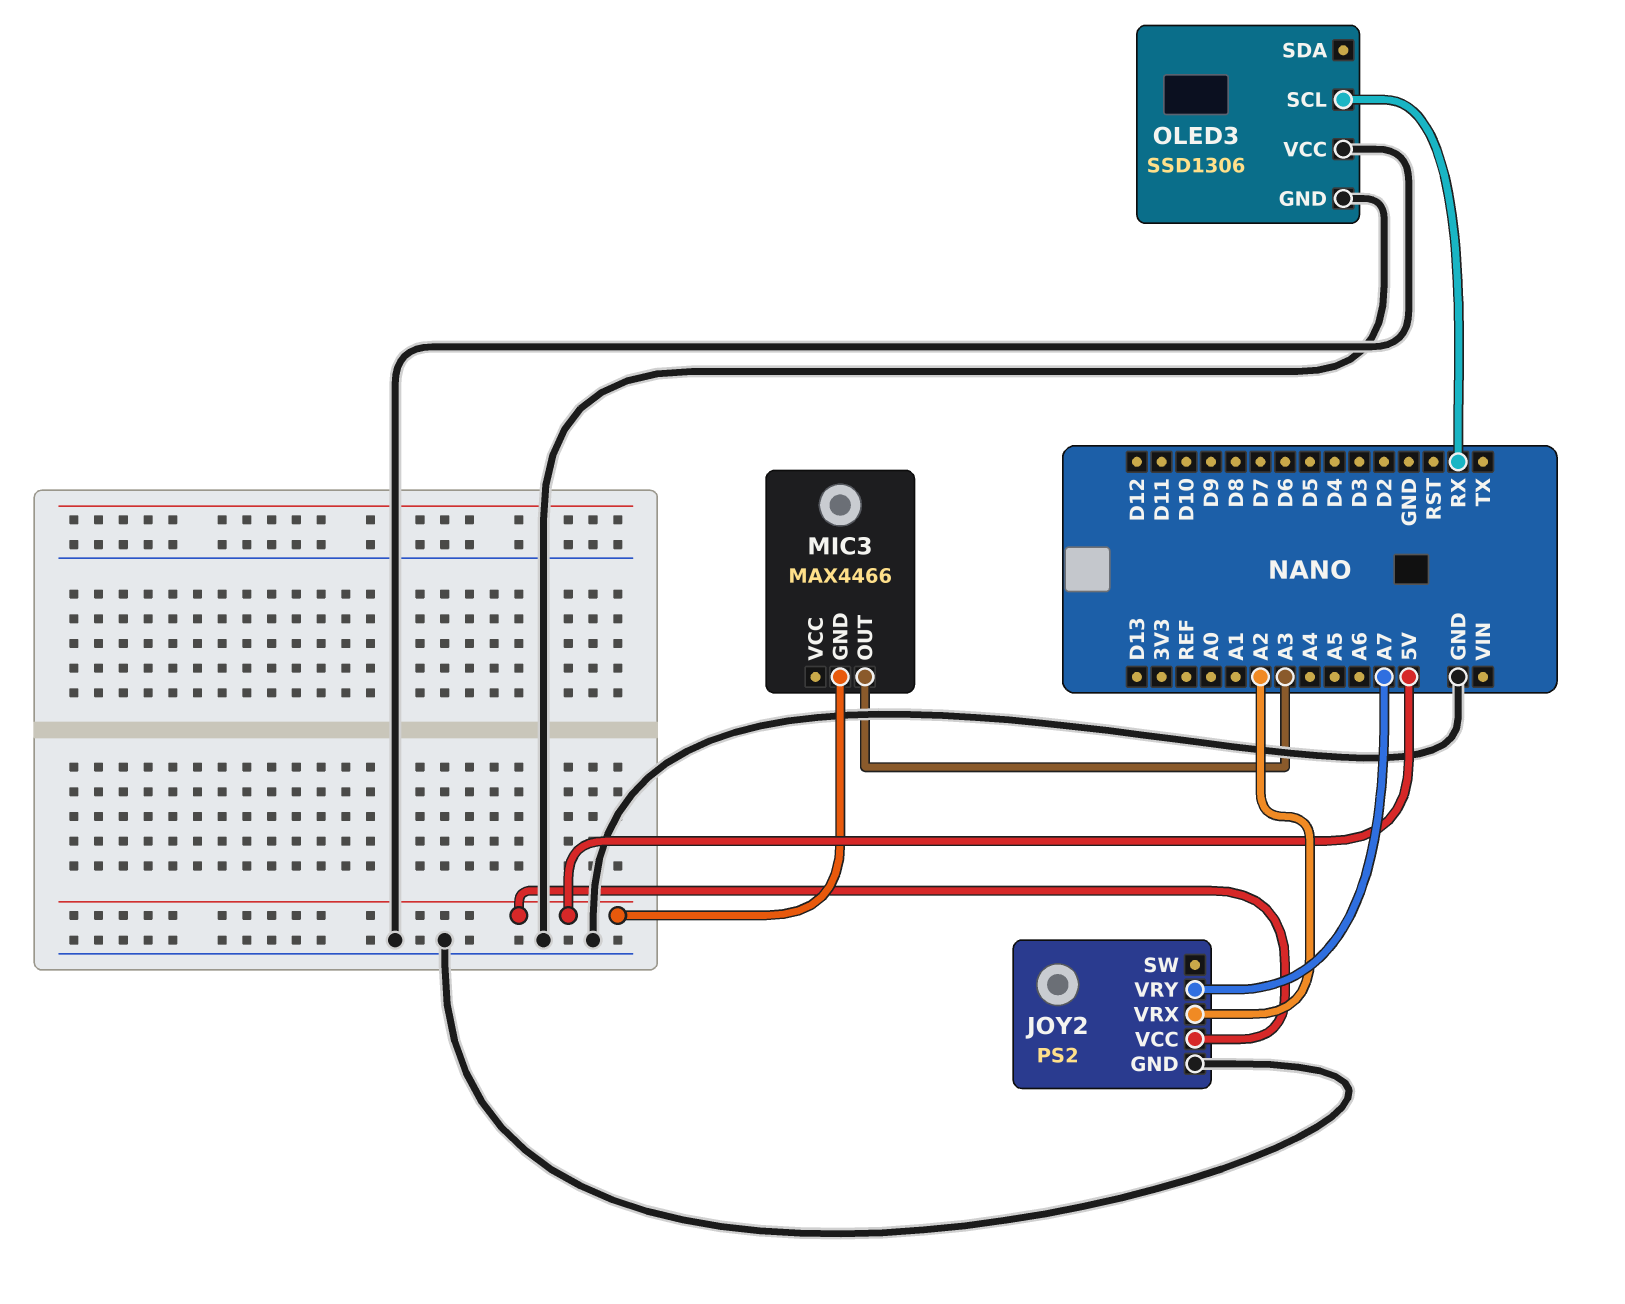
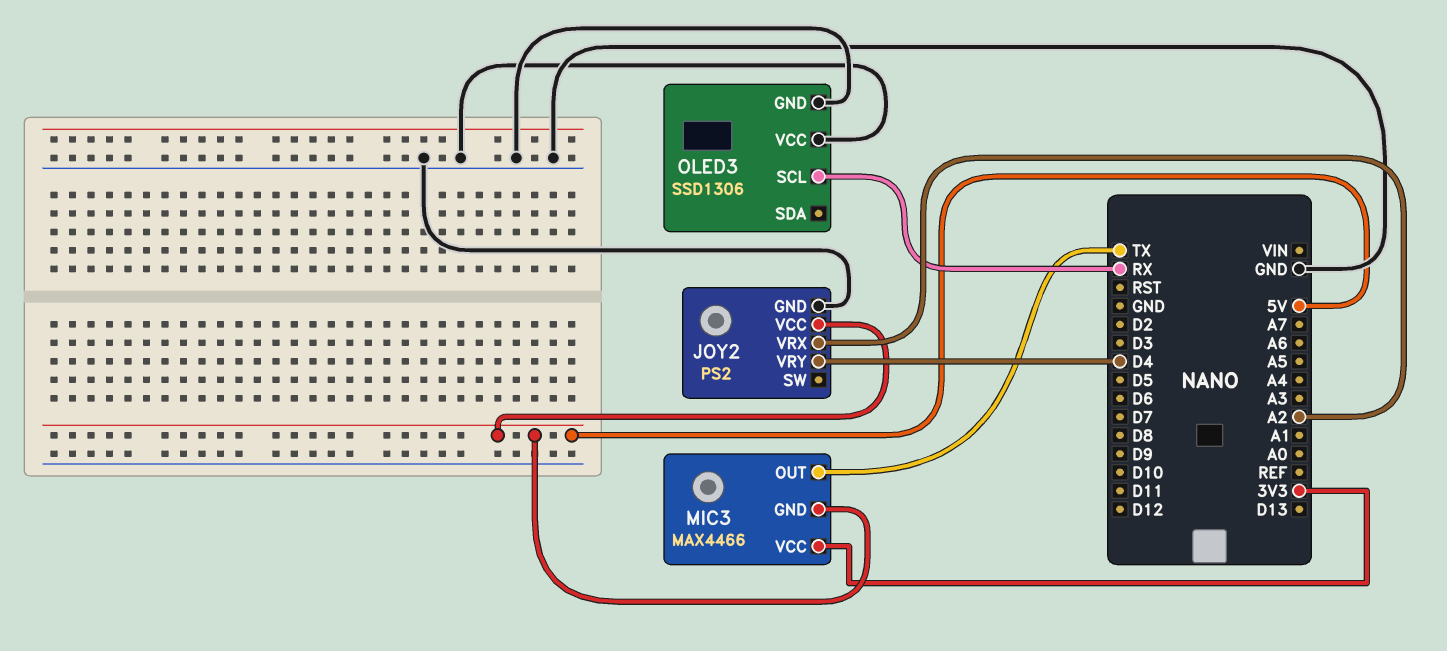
JOY2 pin VRY: A7 -> D4
MIC3 pin OUT: A3 -> TX
MIC3 pin VCC: none -> 3V3

